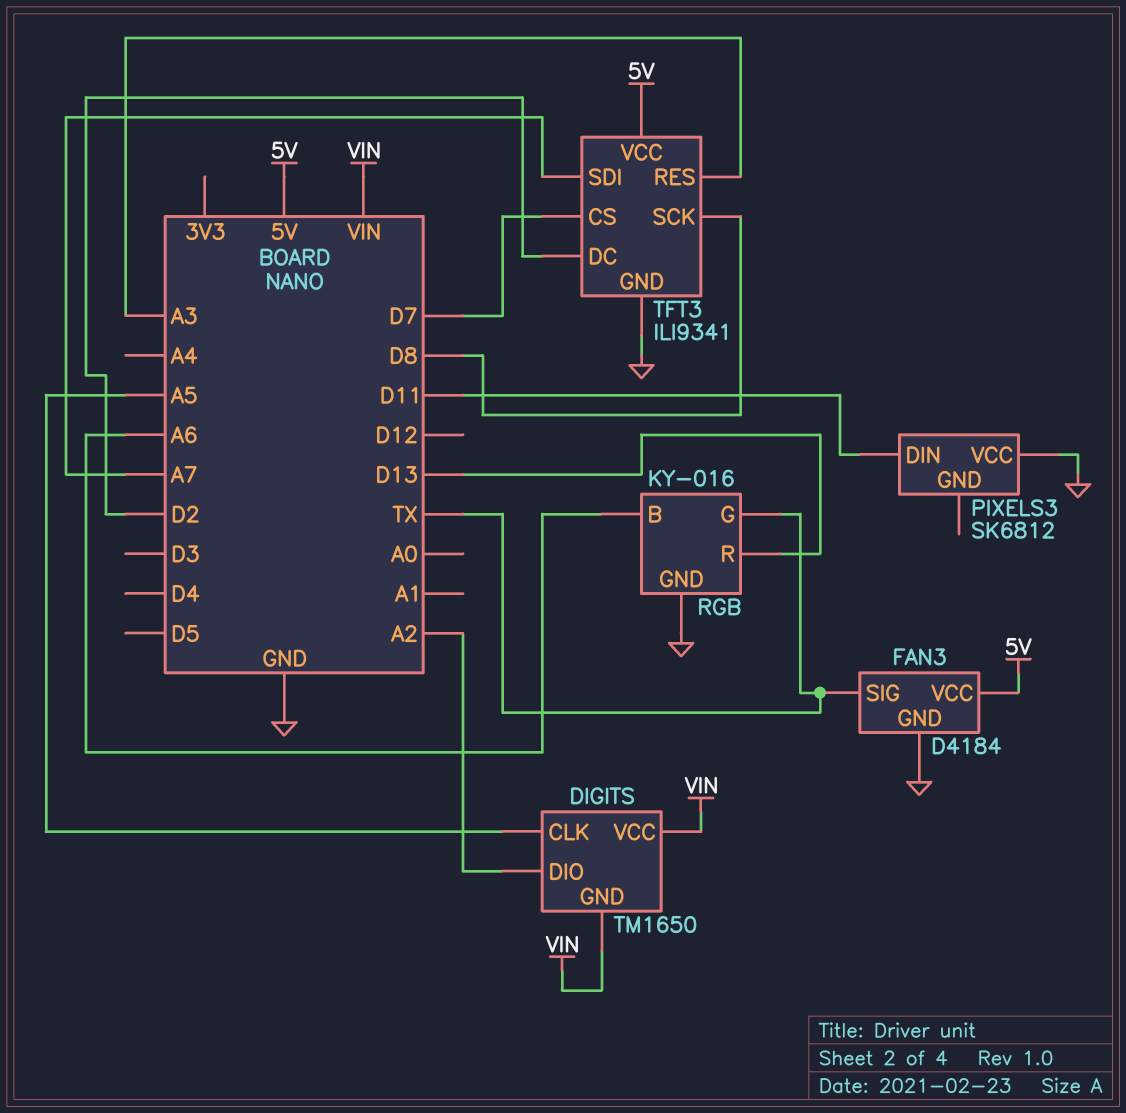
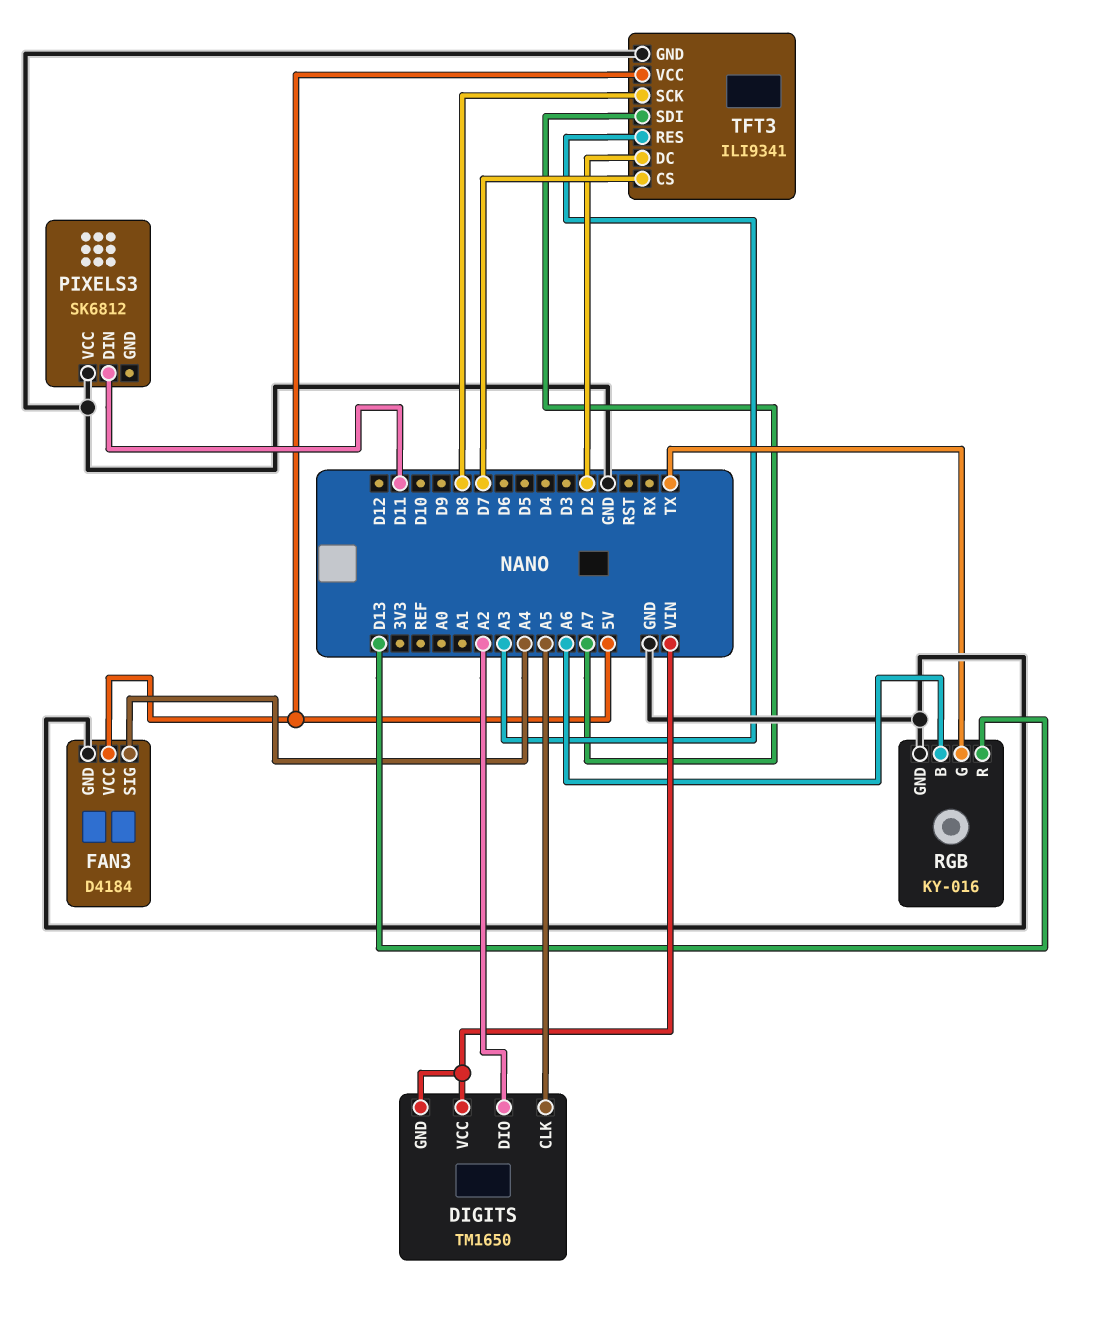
FAN3 pin SIG: TX -> A4

